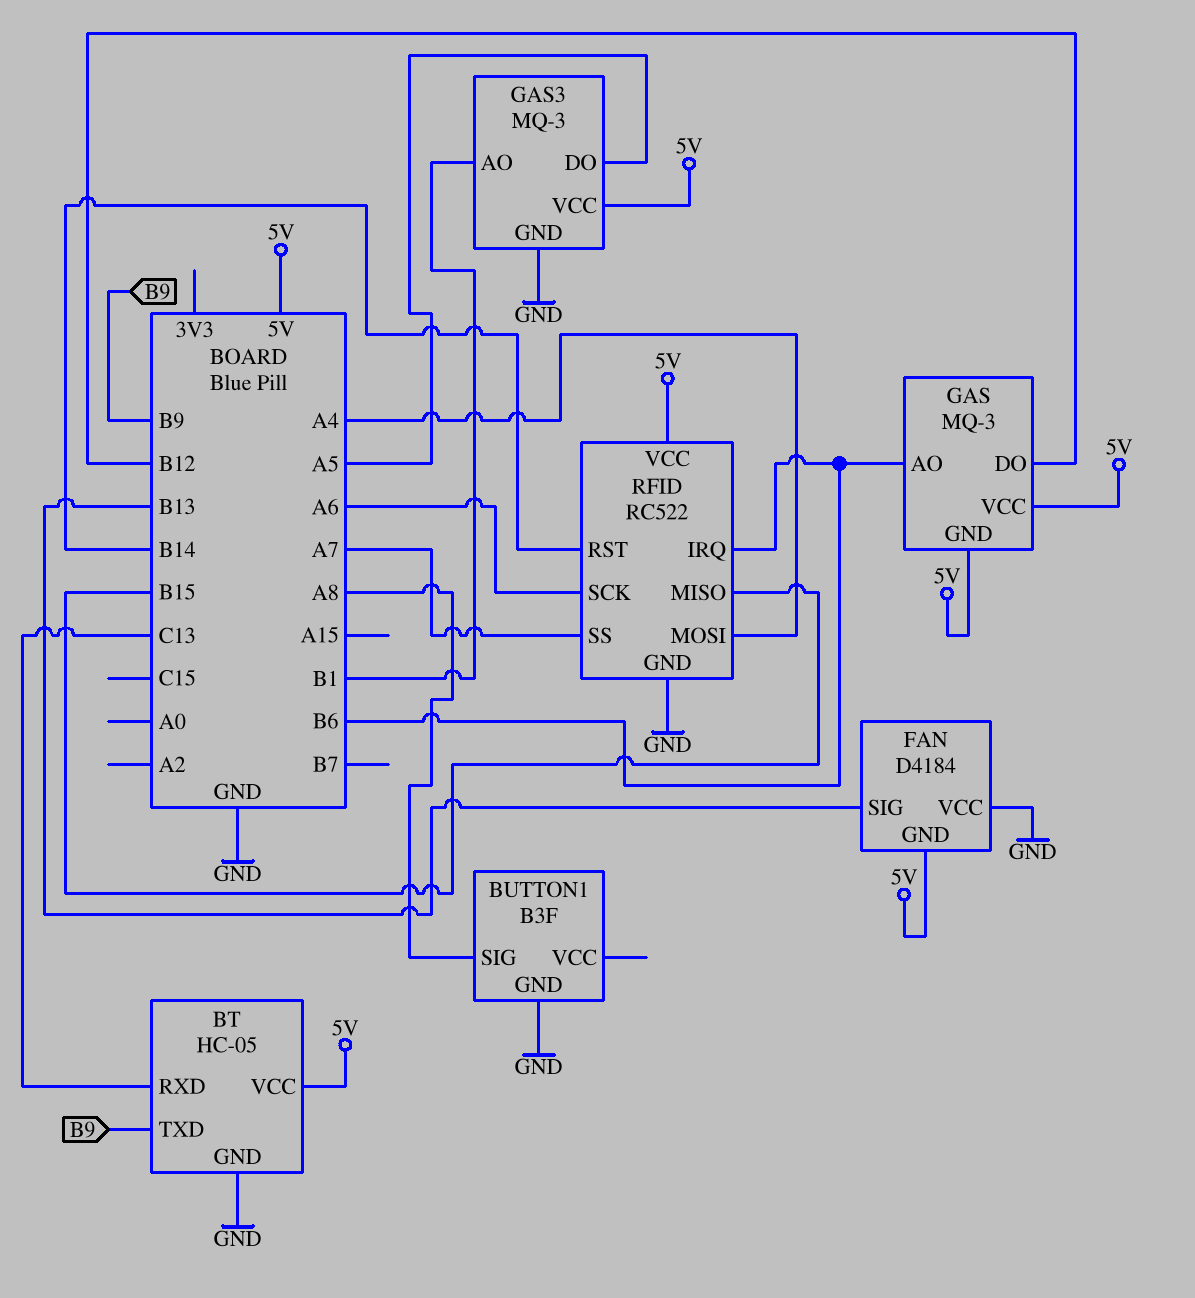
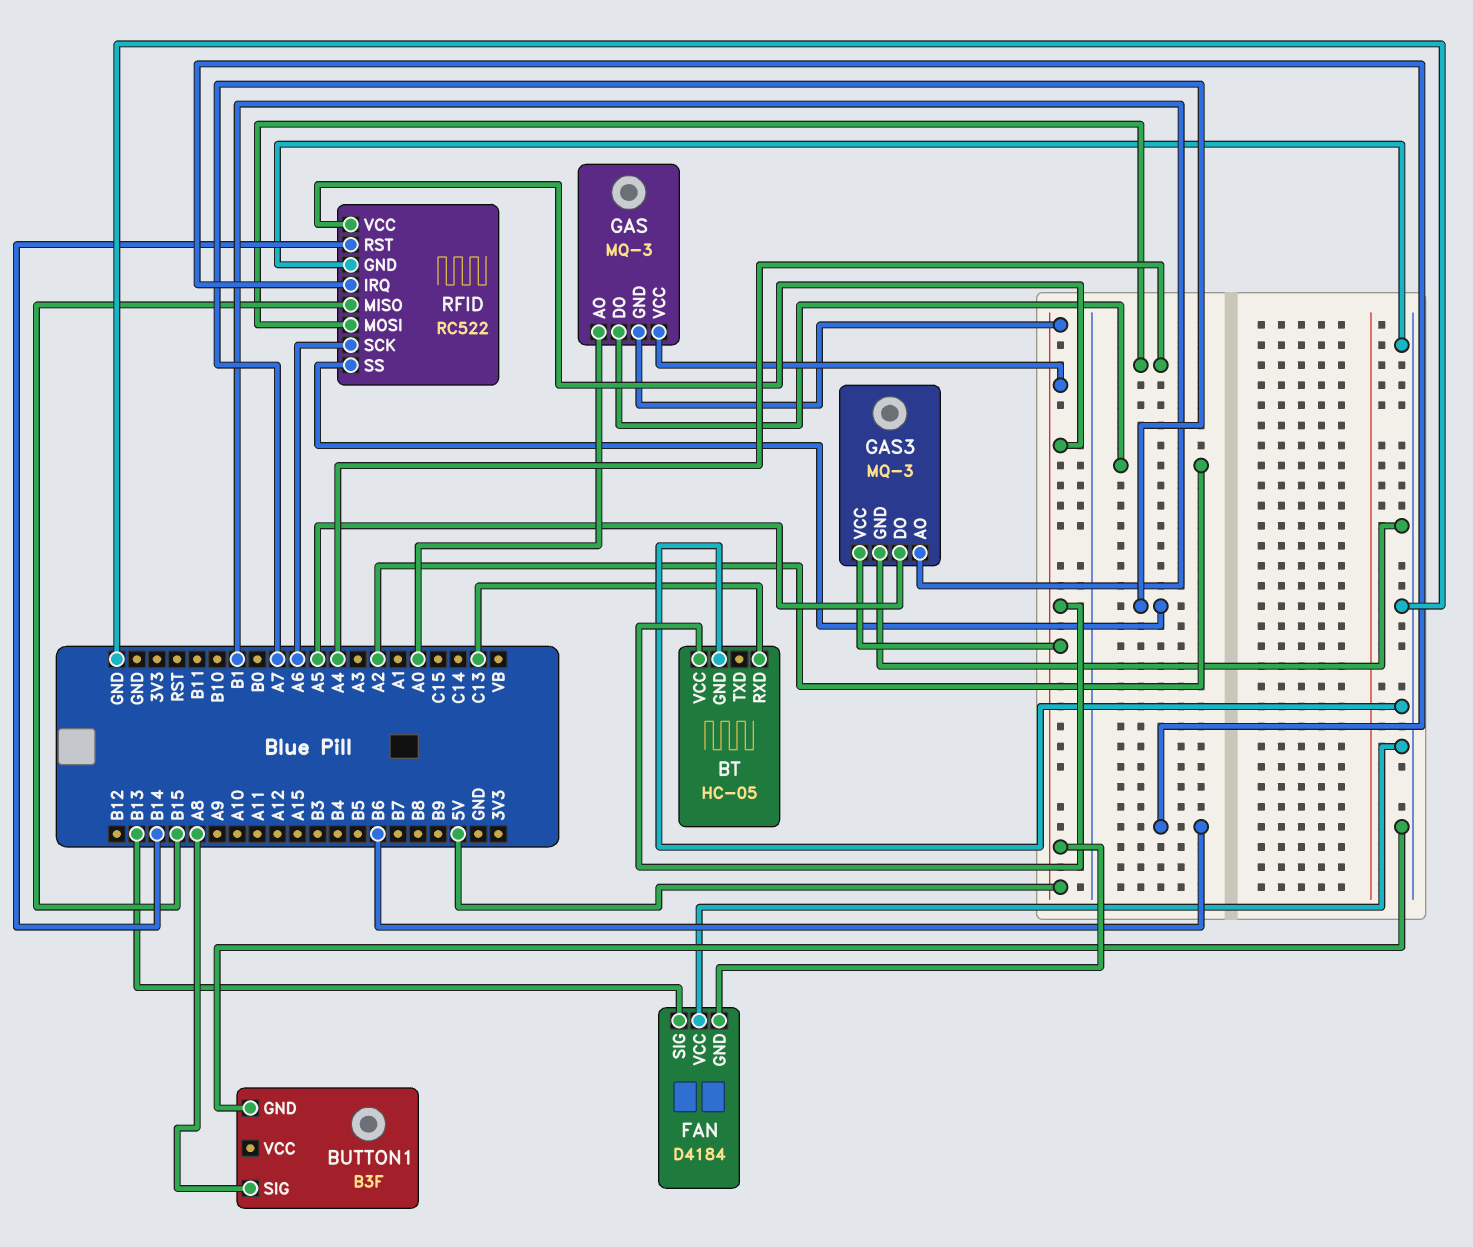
BT pin TXD: B9 -> none
GAS pin AO: B6 -> A0
GAS pin DO: B12 -> A2

